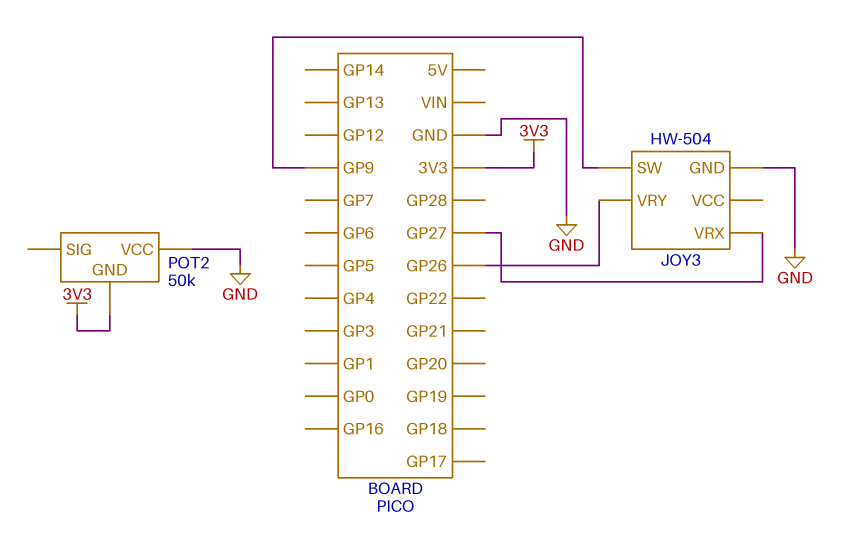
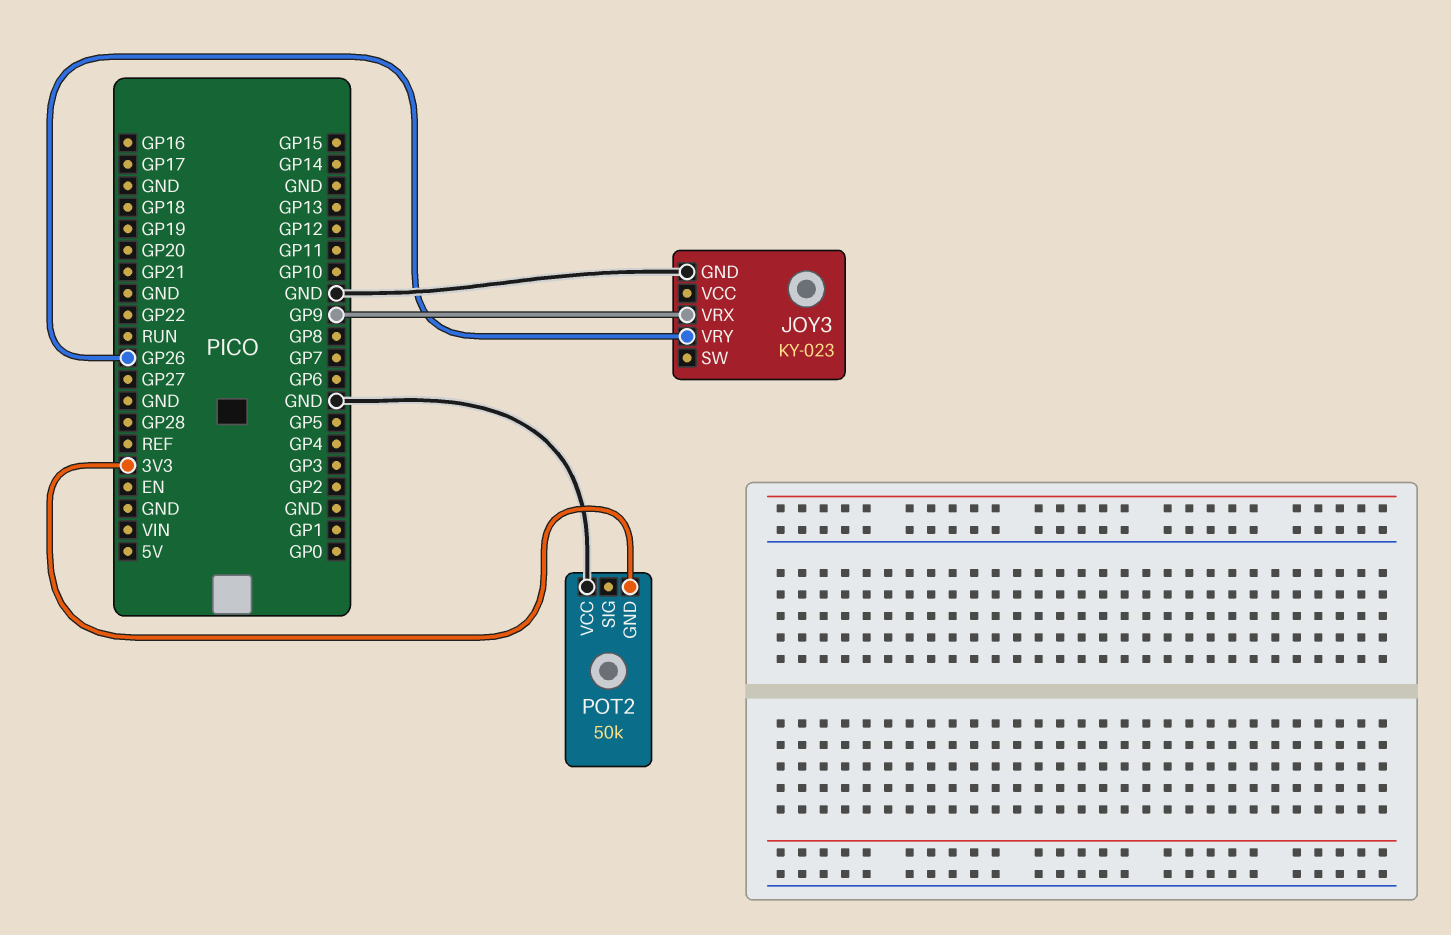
JOY3: HW-504 -> KY-023
JOY3 pin SW: GP9 -> none
JOY3 pin VRX: GP27 -> GP9

